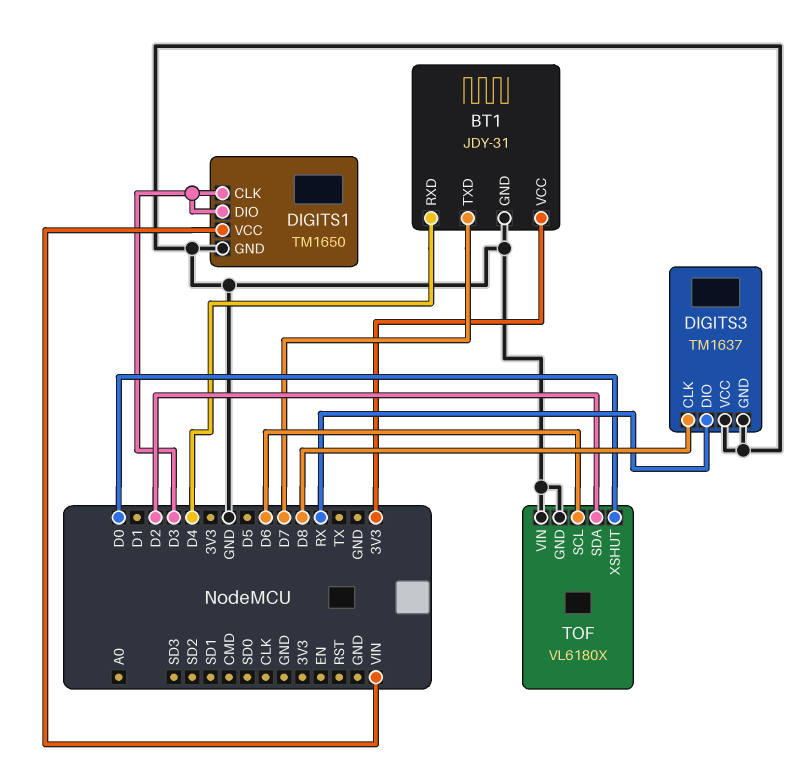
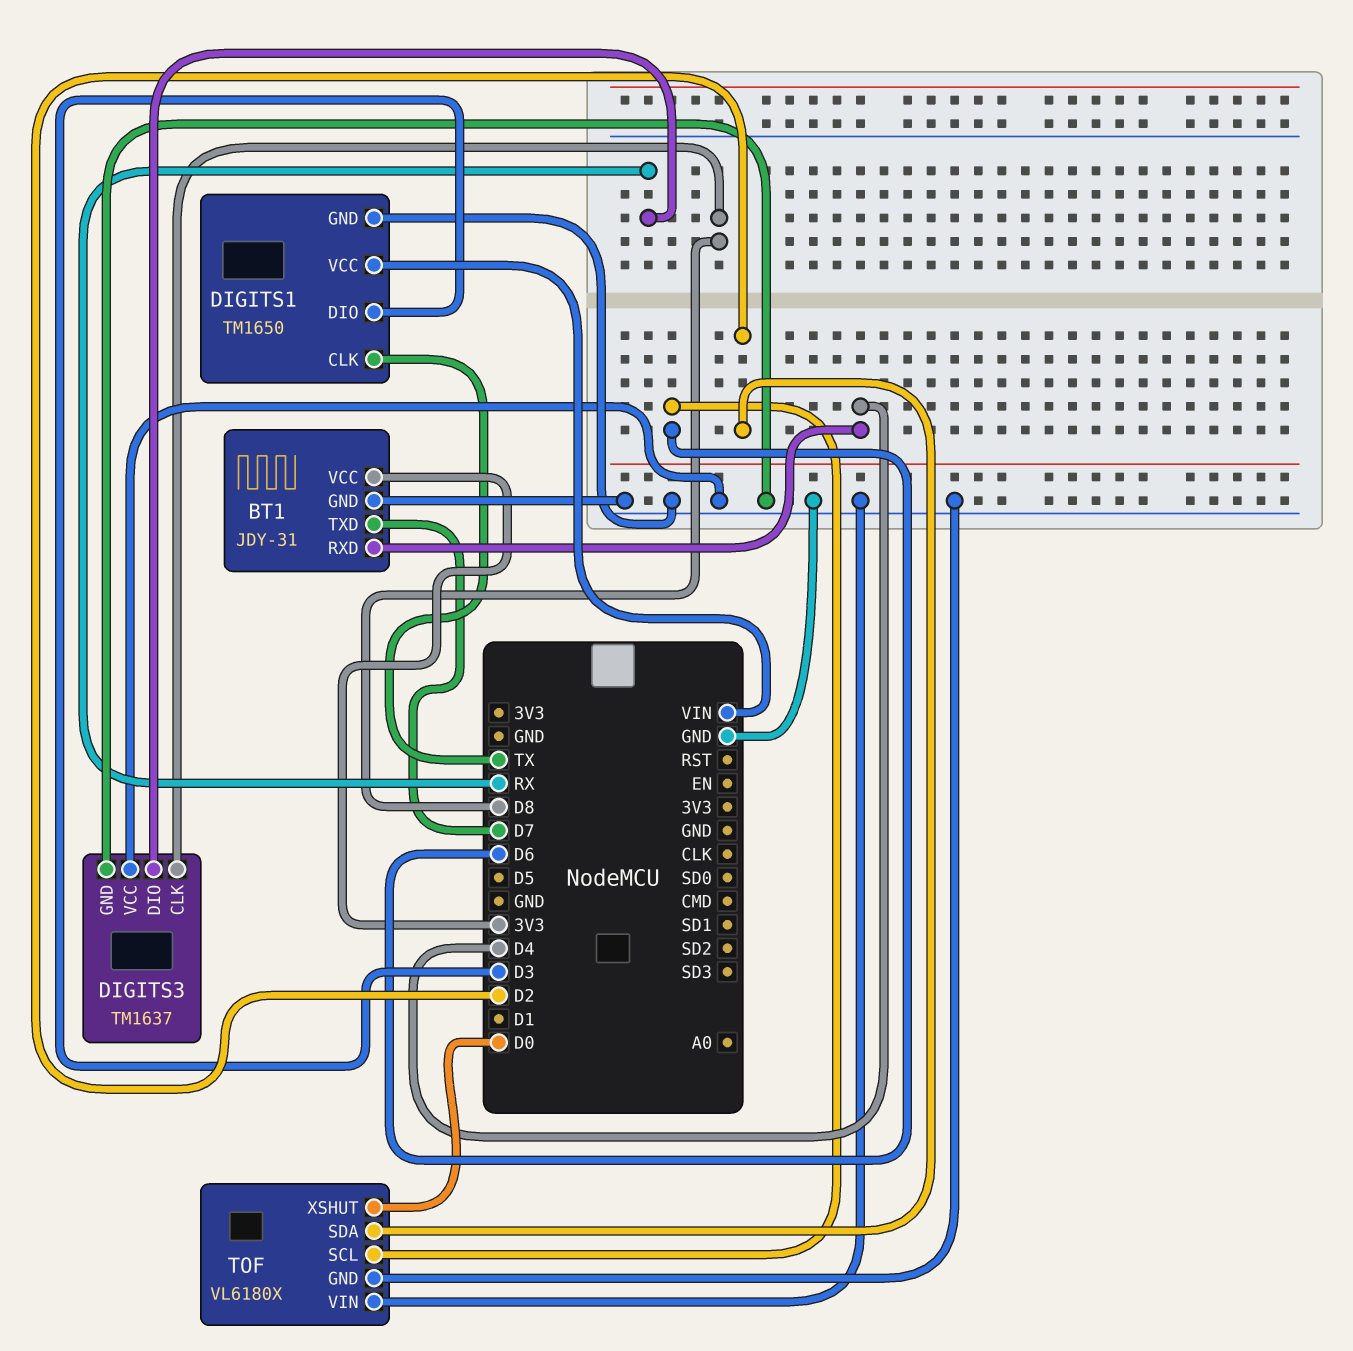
DIGITS1 pin CLK: D3 -> TX

